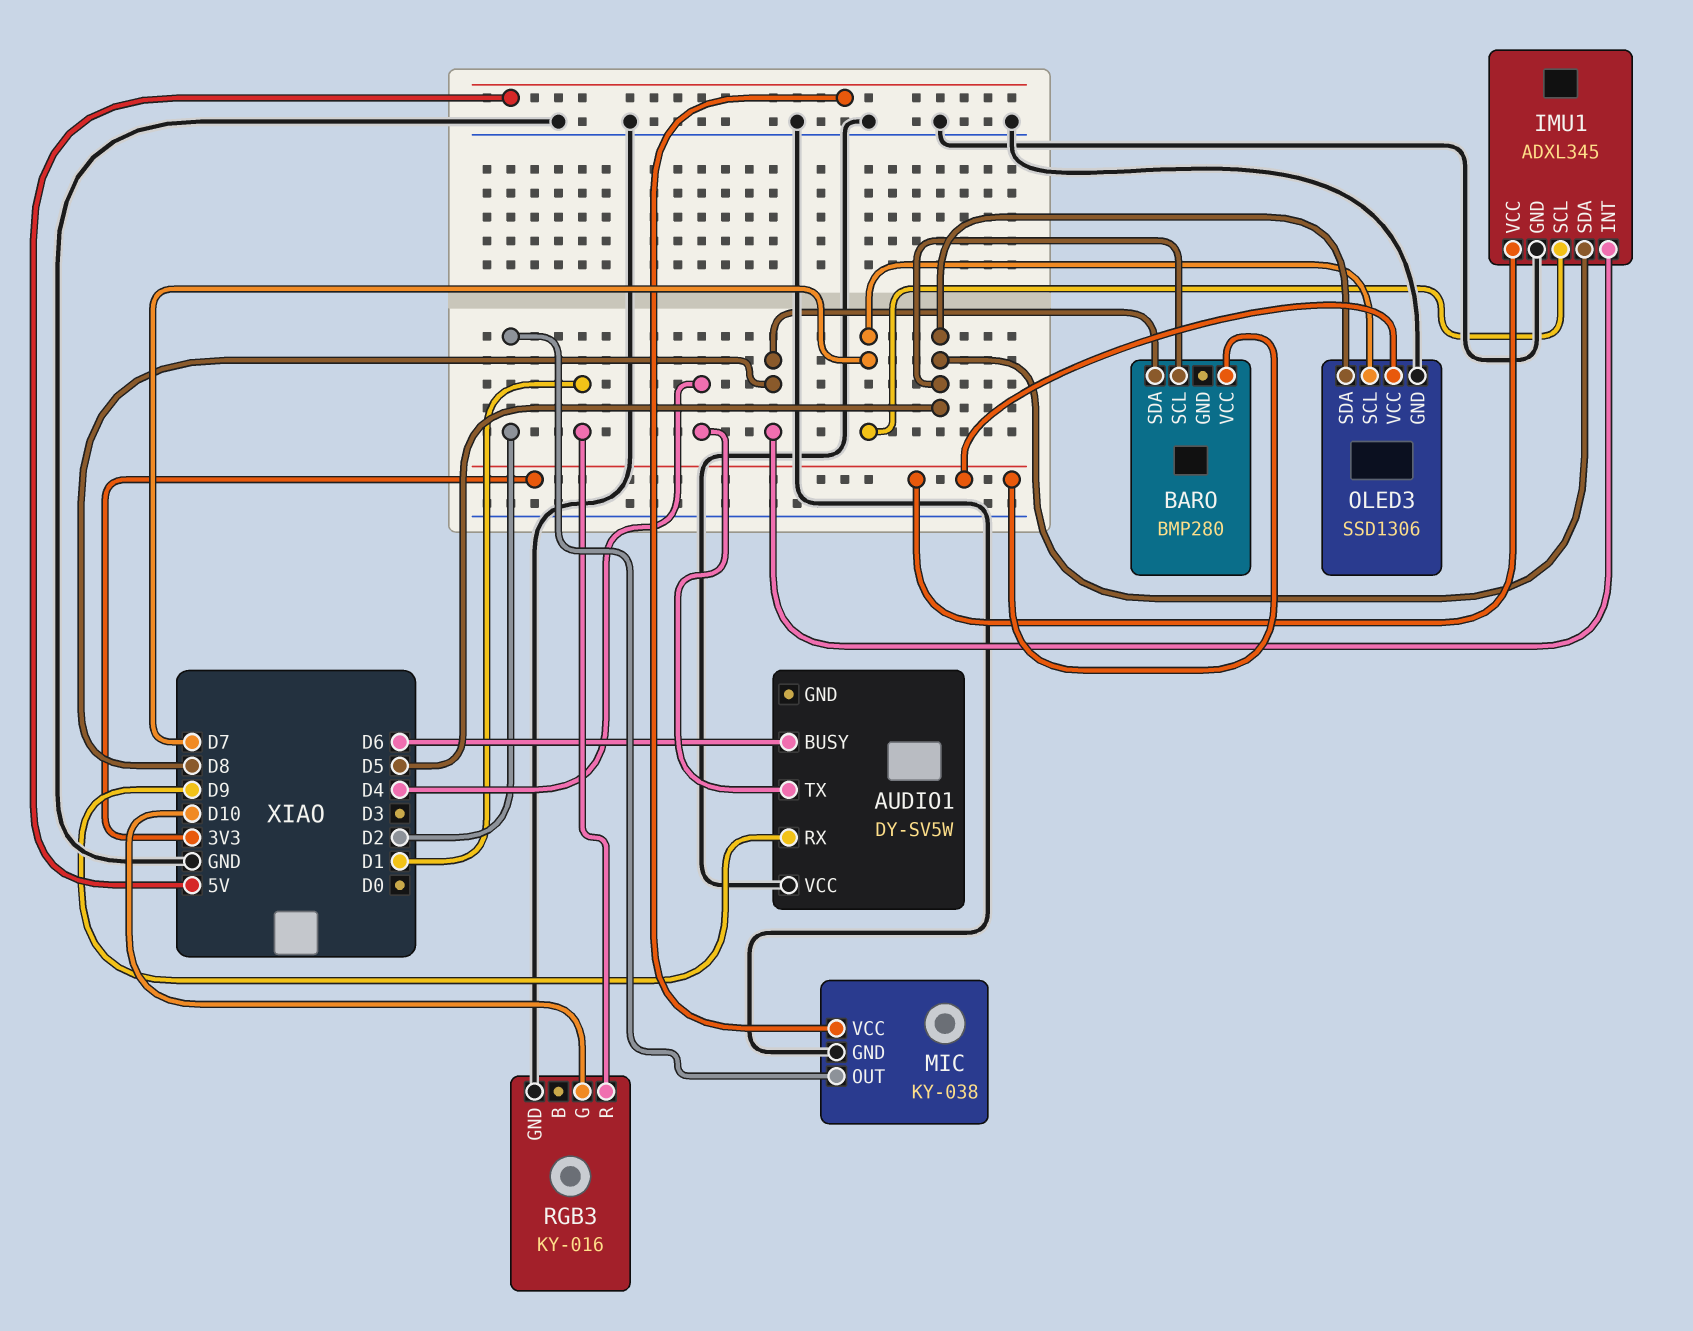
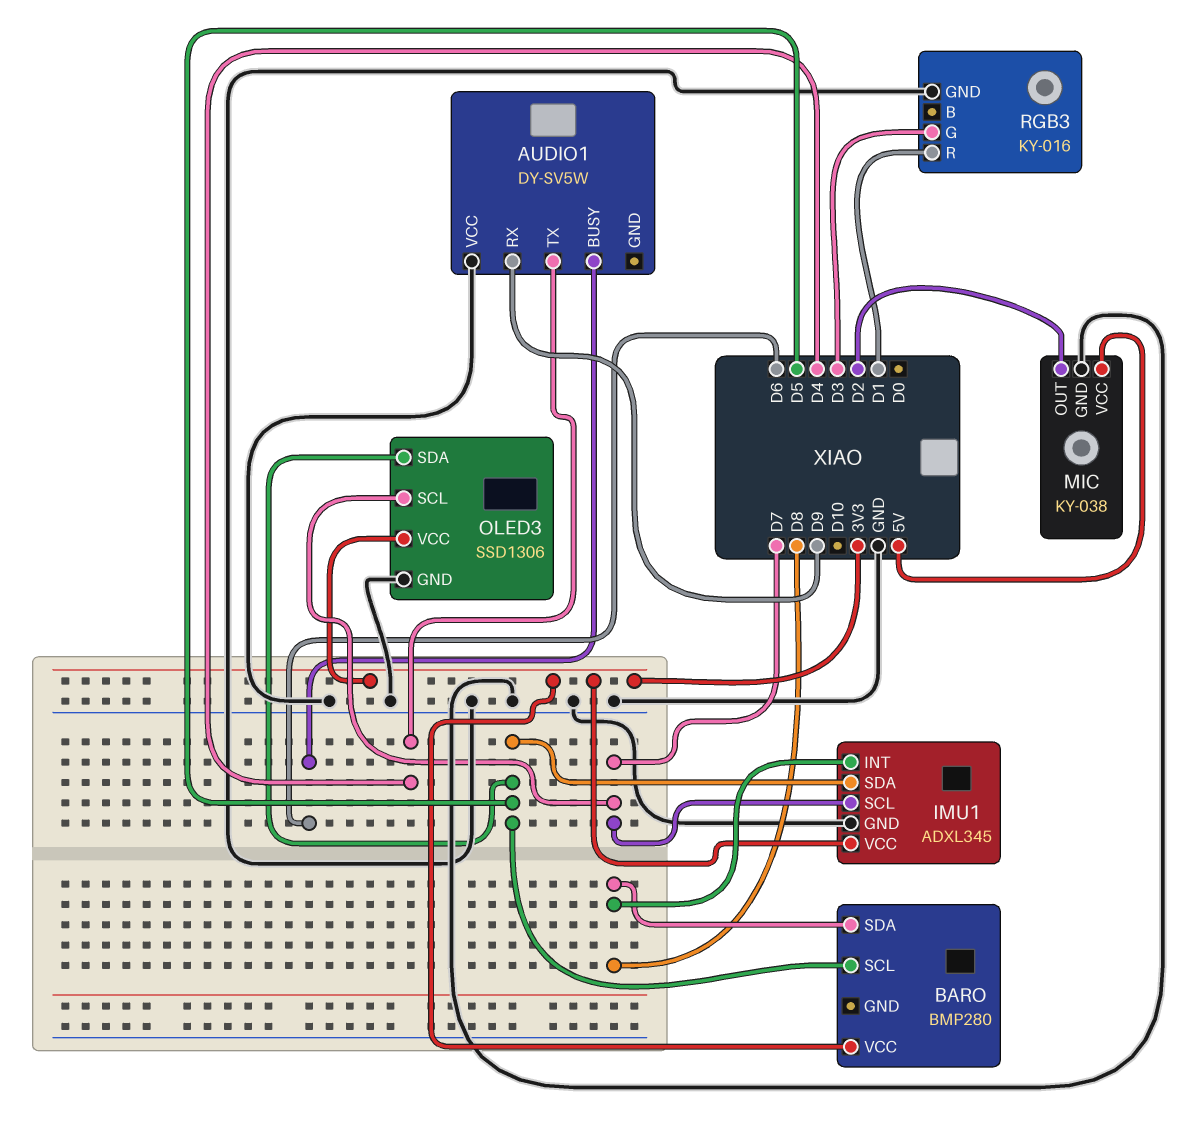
RGB3 pin G: D10 -> D3

